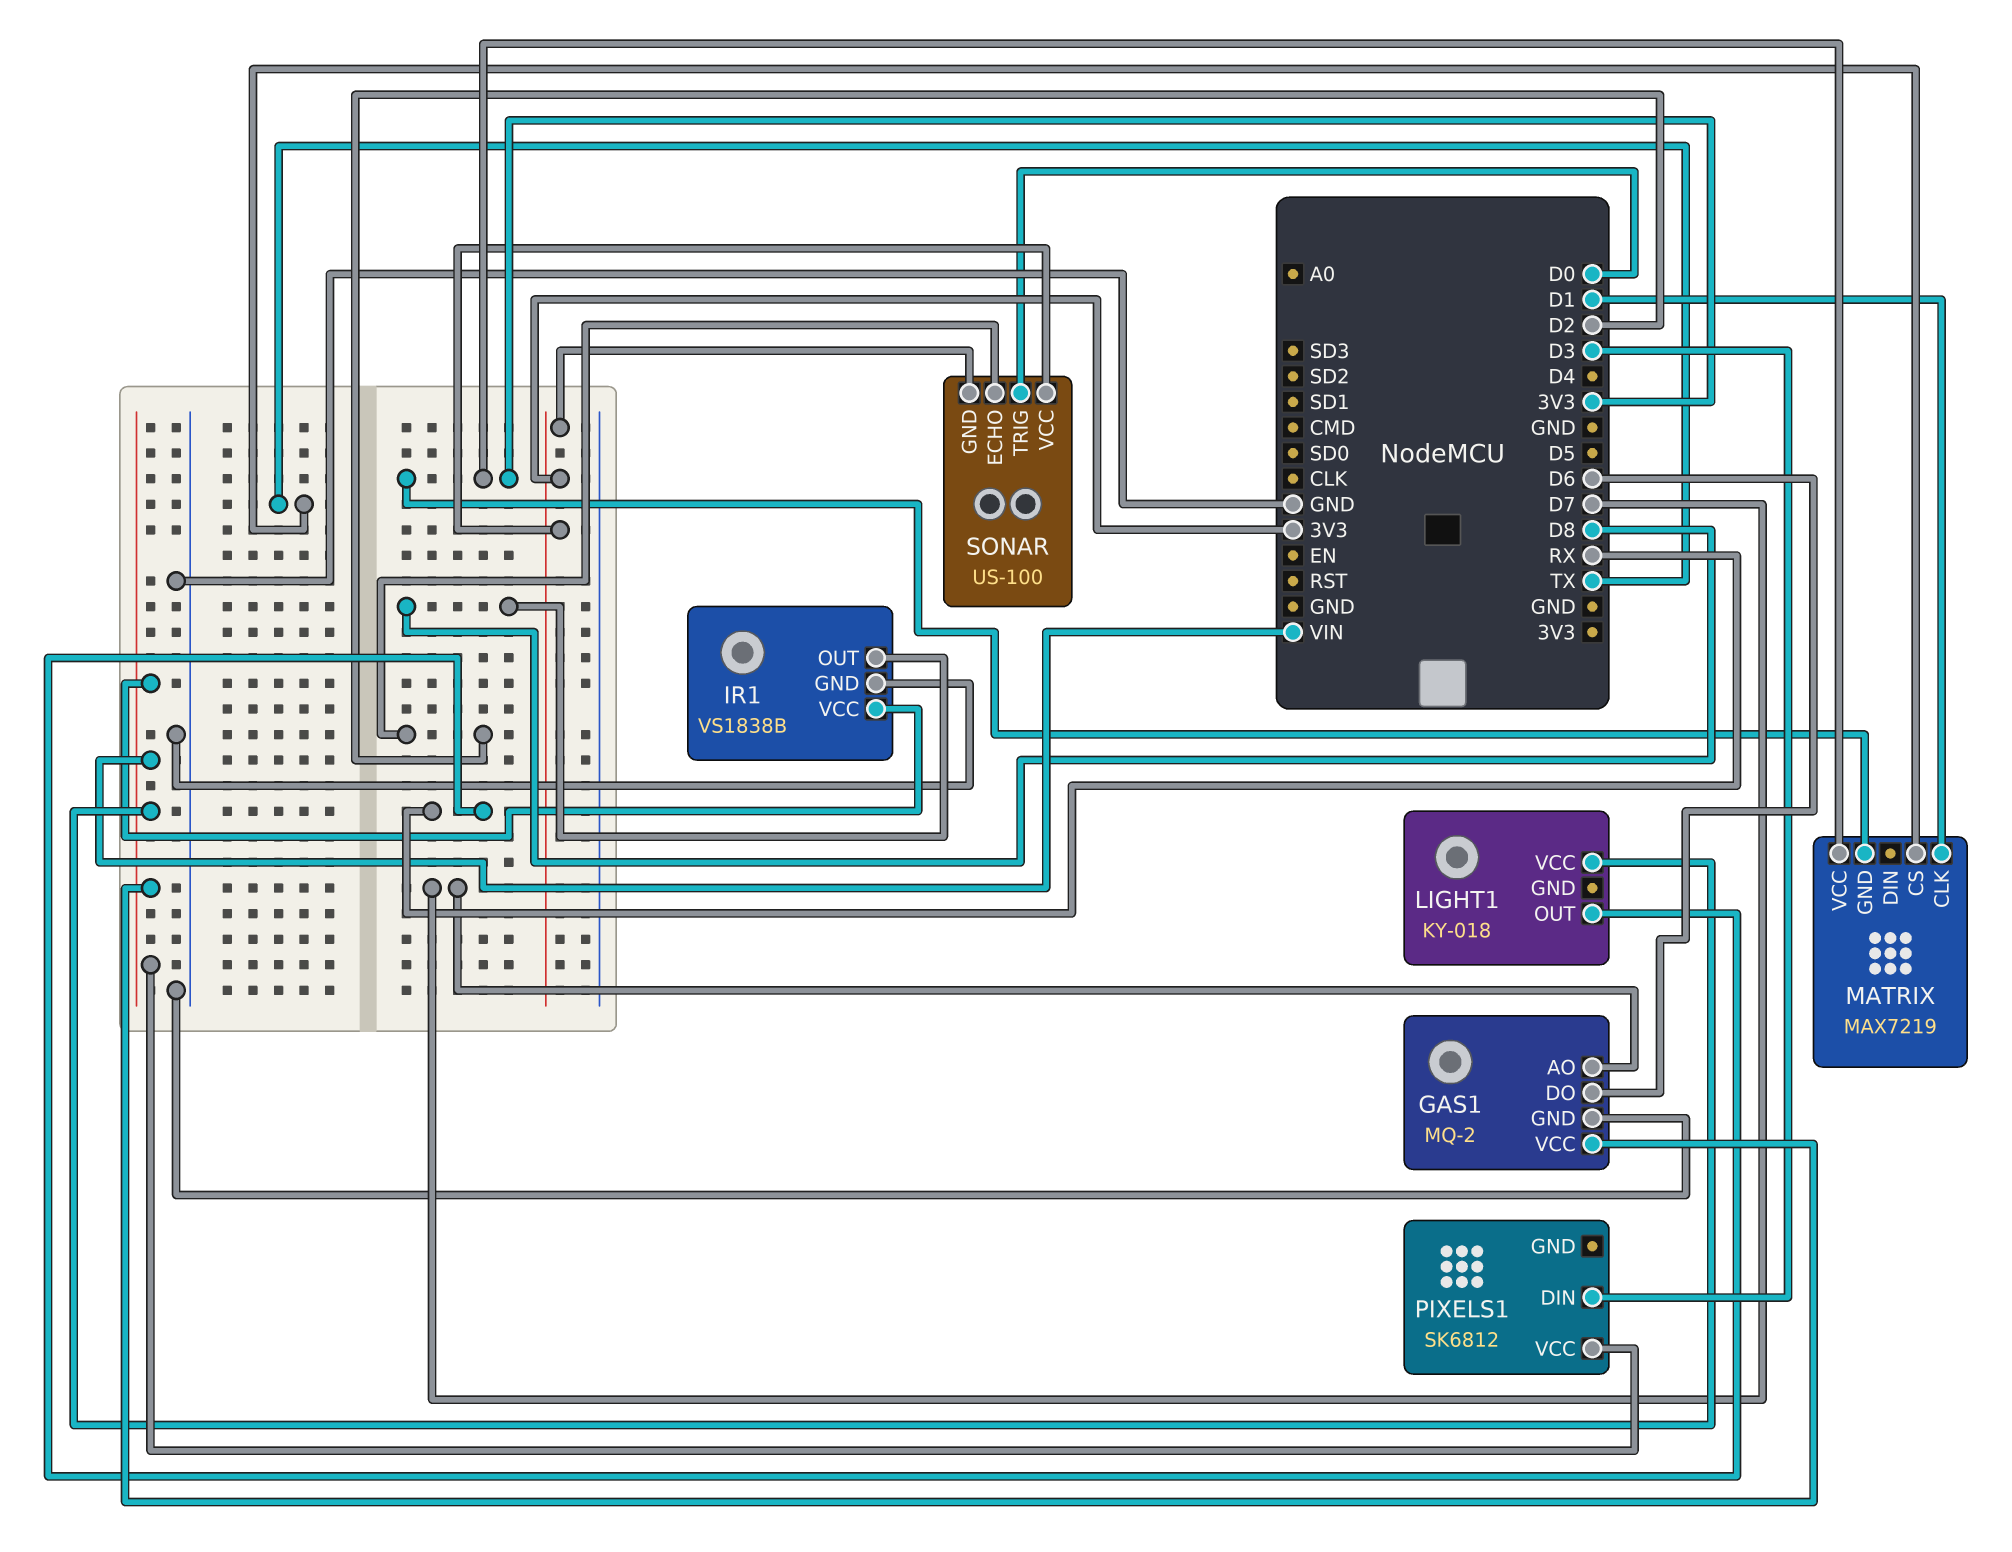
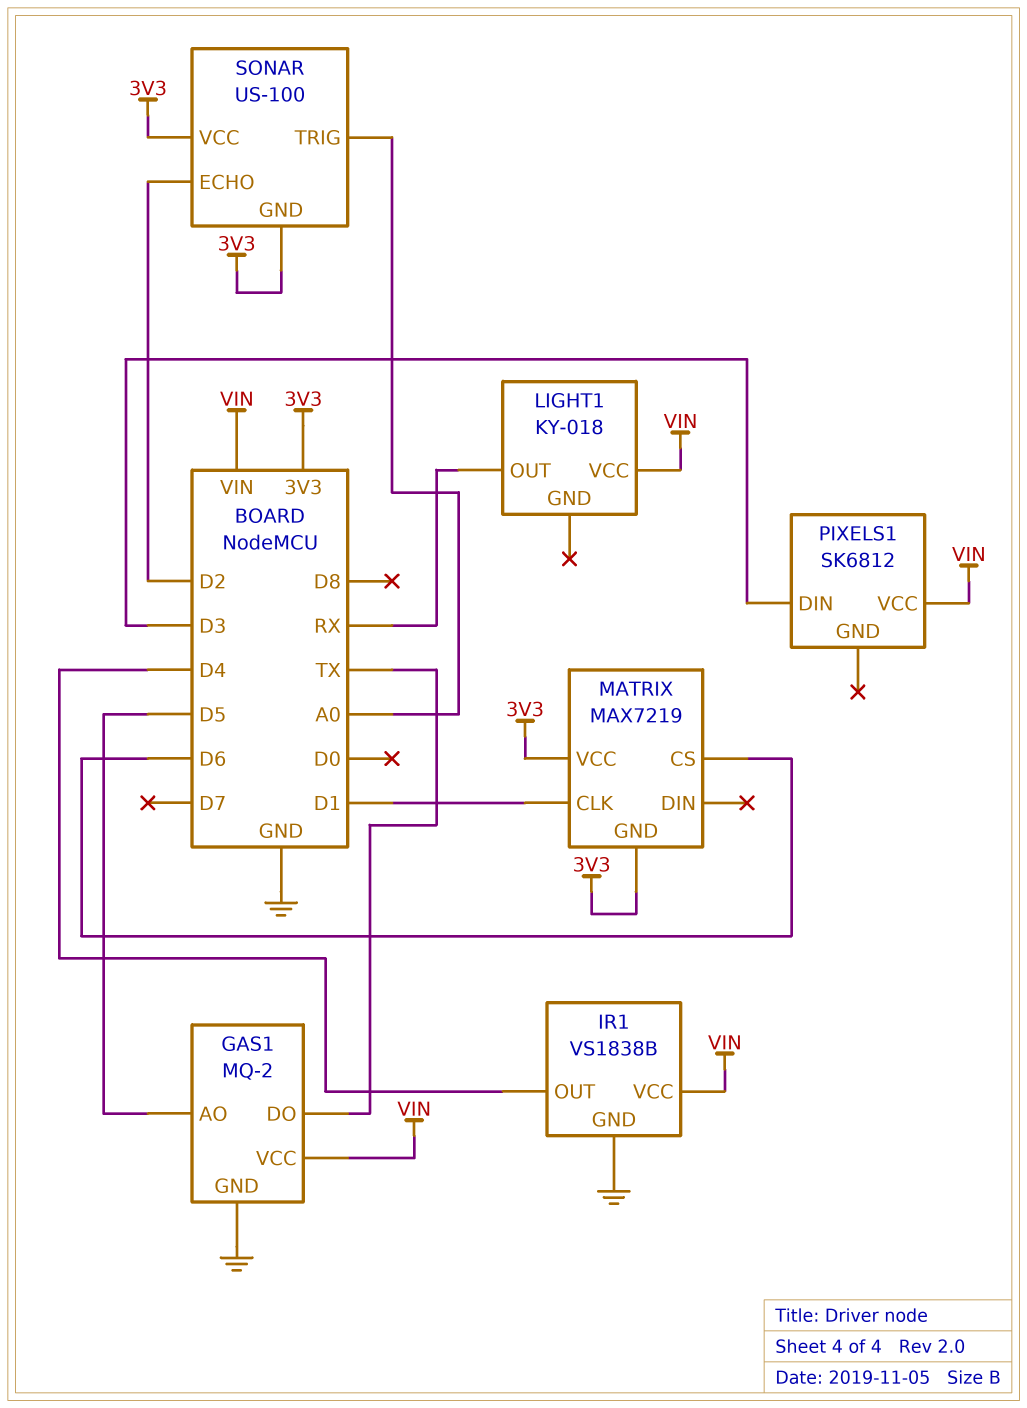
GAS1 pin AO: D7 -> D5
GAS1 pin DO: D6 -> TX
IR1 pin OUT: D8 -> D4
MATRIX pin CS: TX -> D6
SONAR pin TRIG: D0 -> A0

